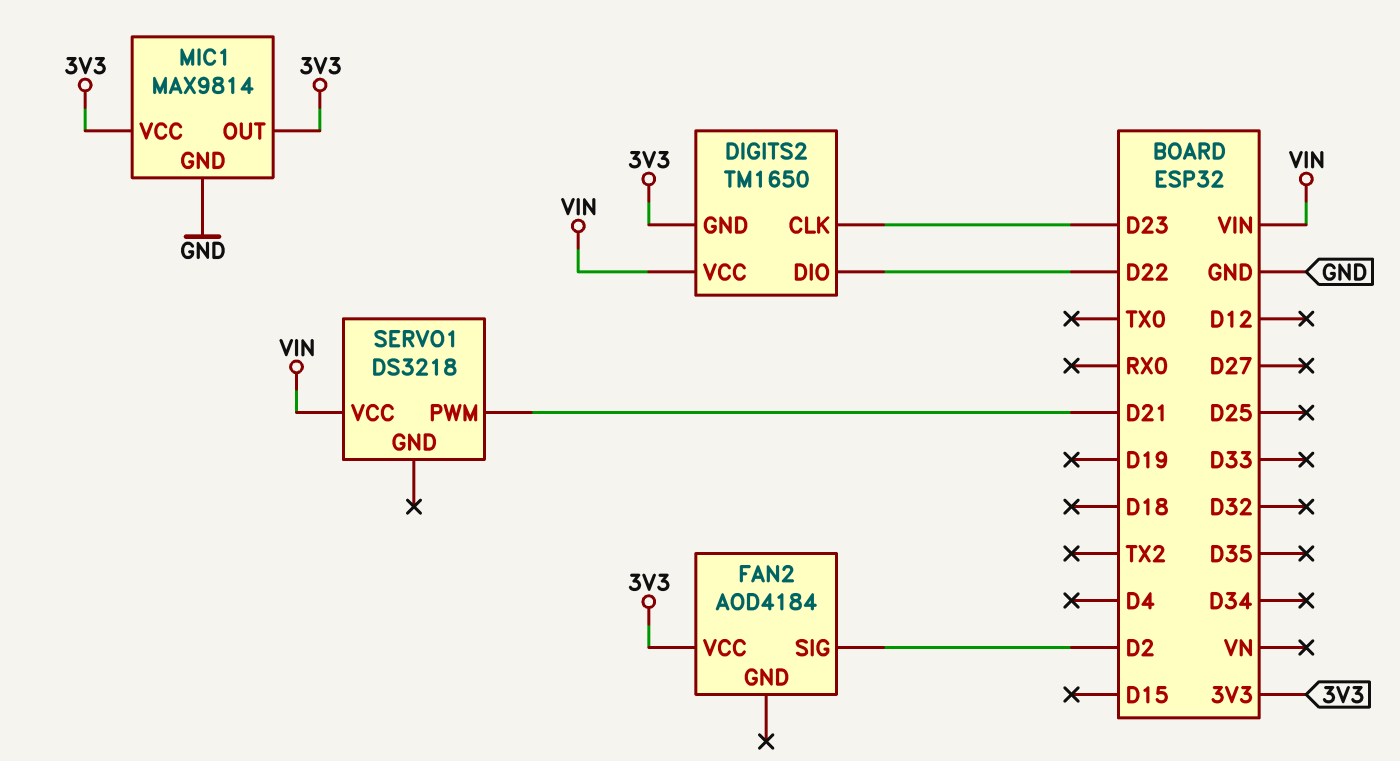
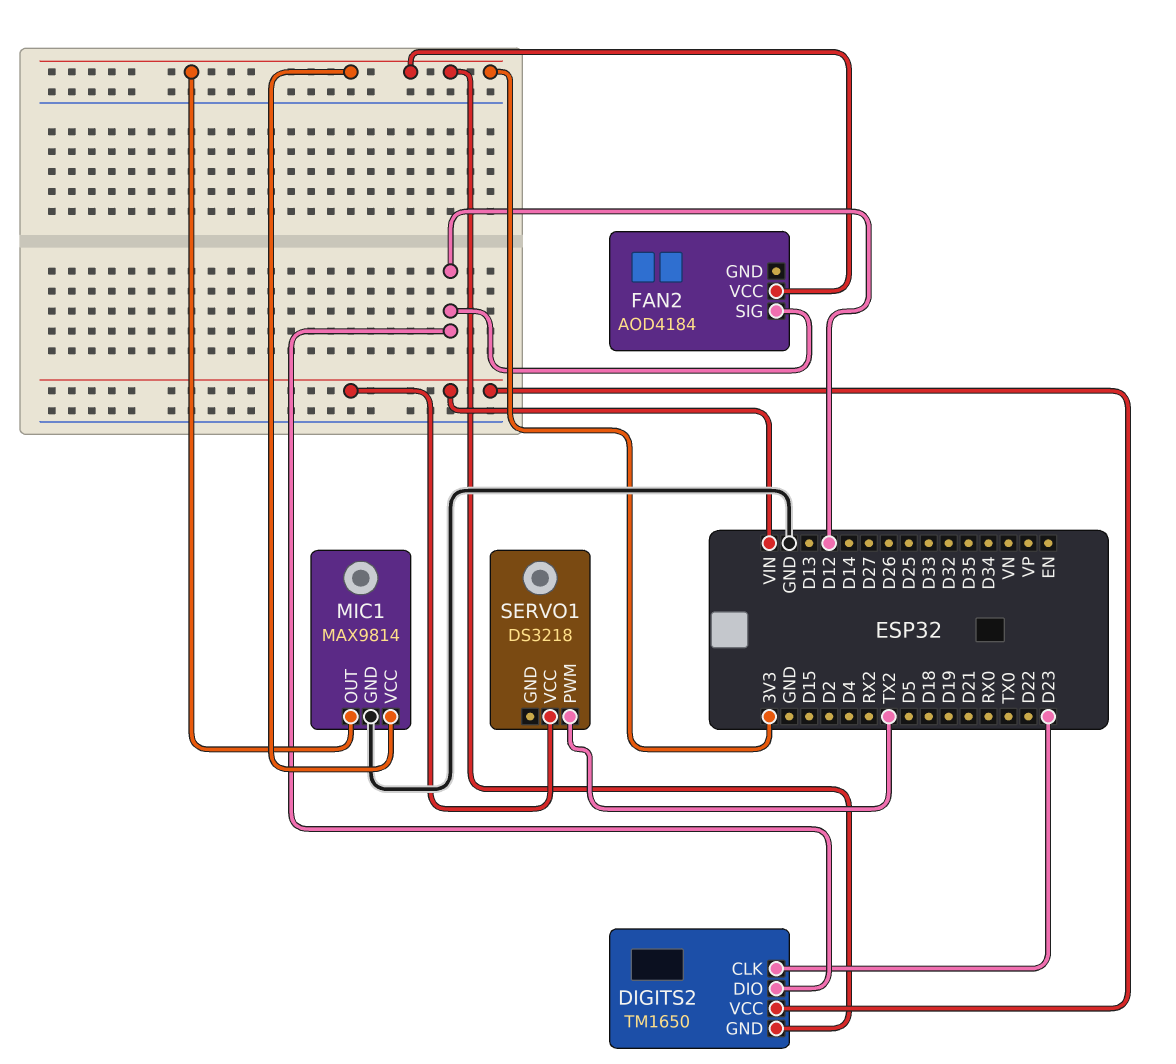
DIGITS2 pin DIO: D22 -> D12
FAN2 pin SIG: D2 -> D12
SERVO1 pin PWM: D21 -> TX2

